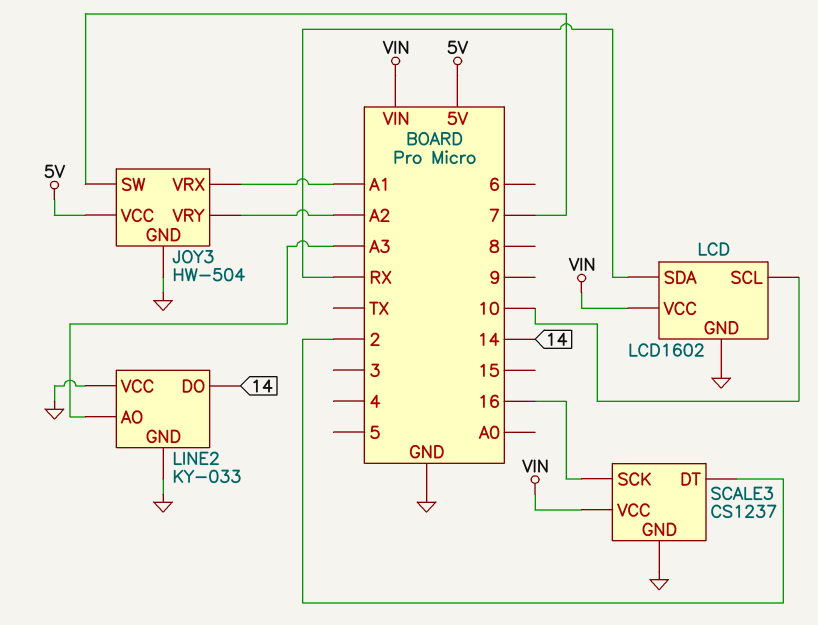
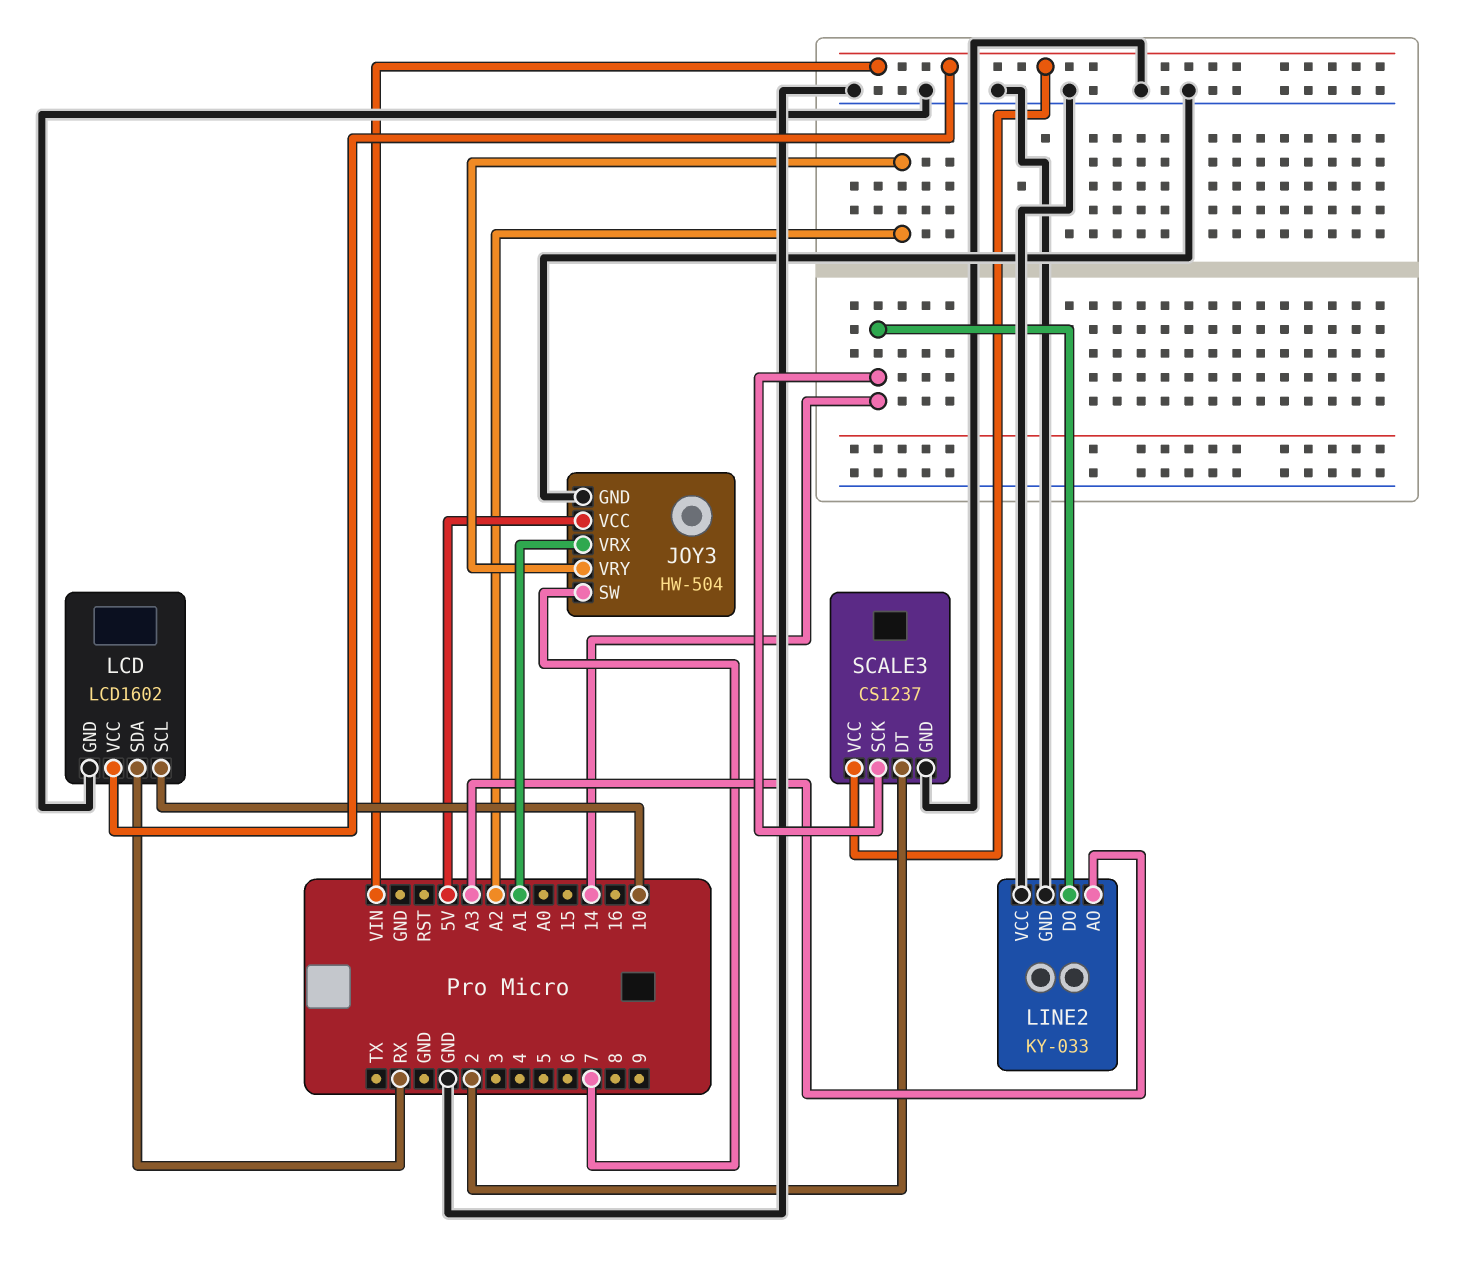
SCALE3 pin SCK: 16 -> 14

